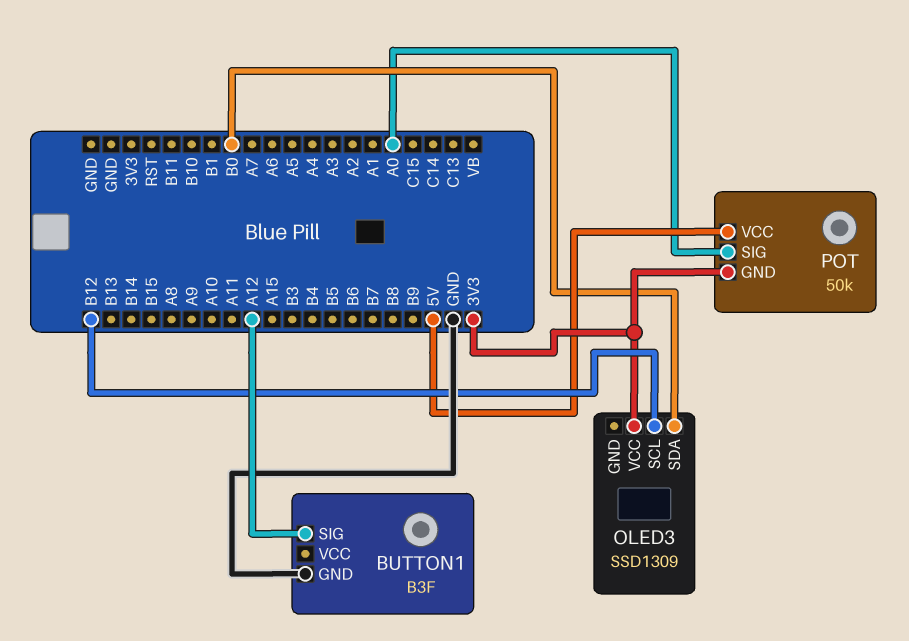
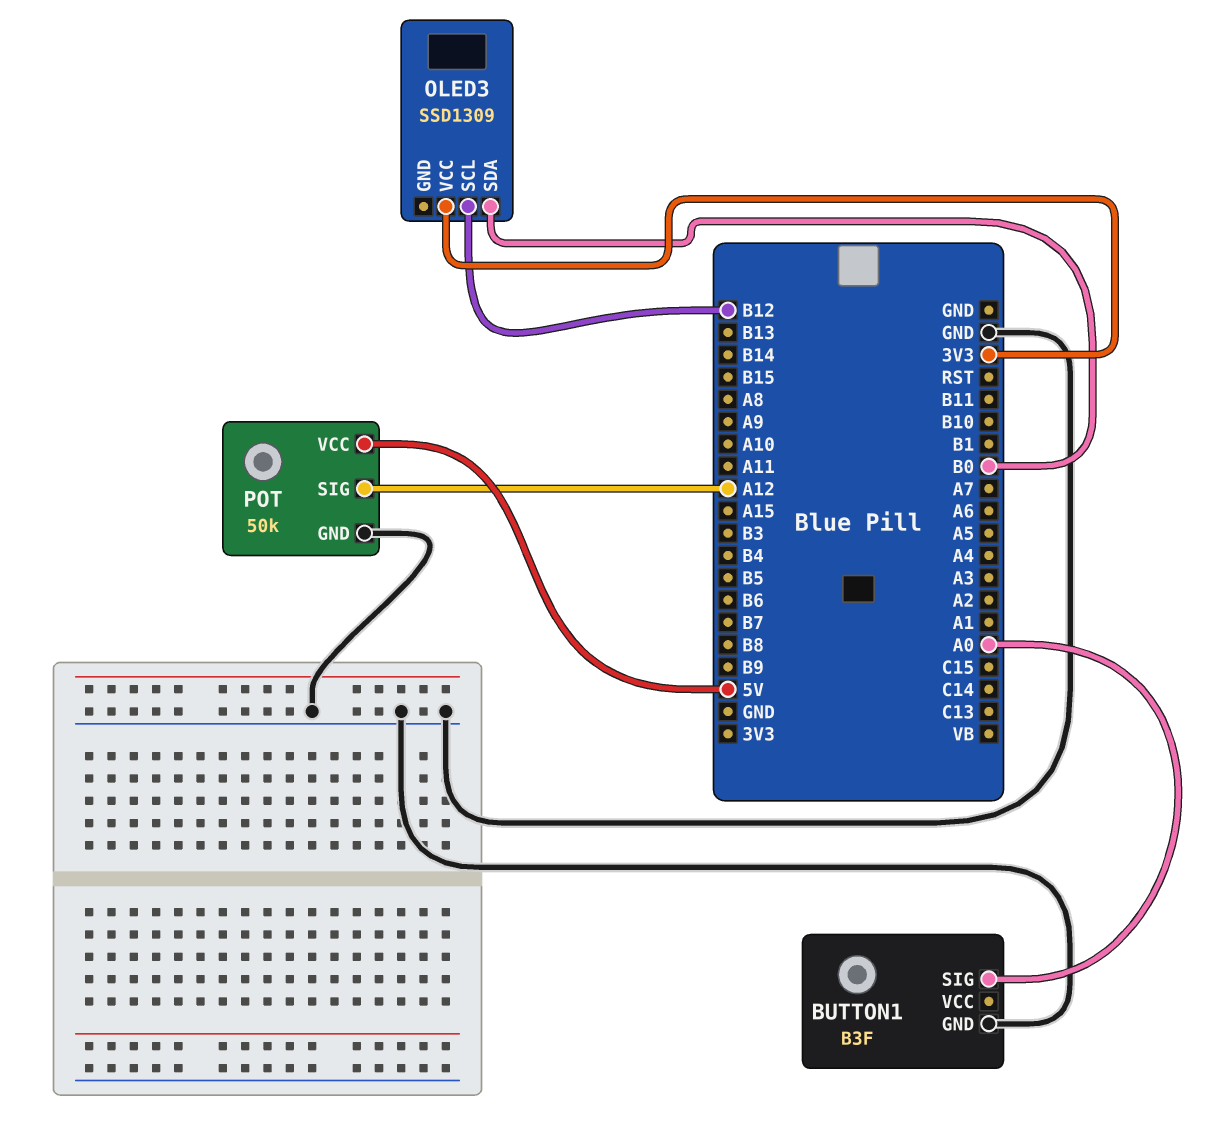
BUTTON1 pin SIG: A12 -> A0
POT pin GND: 3V3 -> GND
POT pin SIG: A0 -> A12

